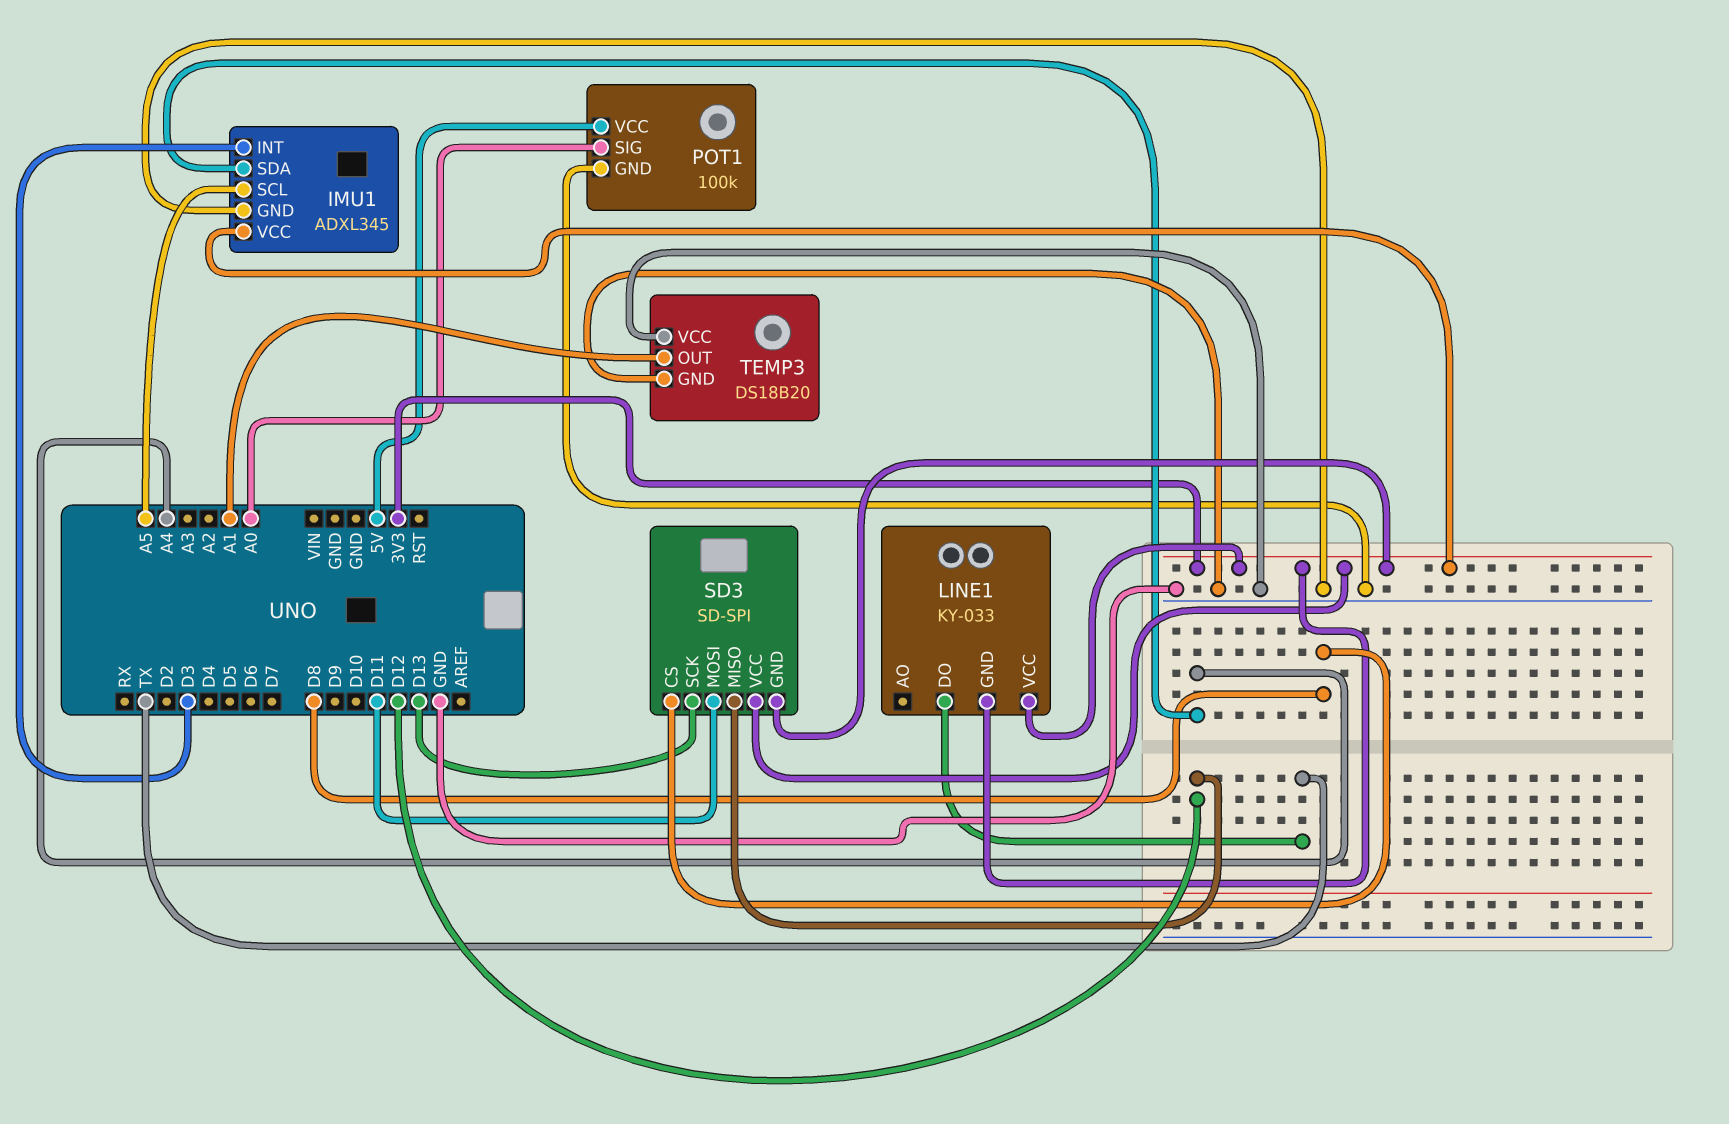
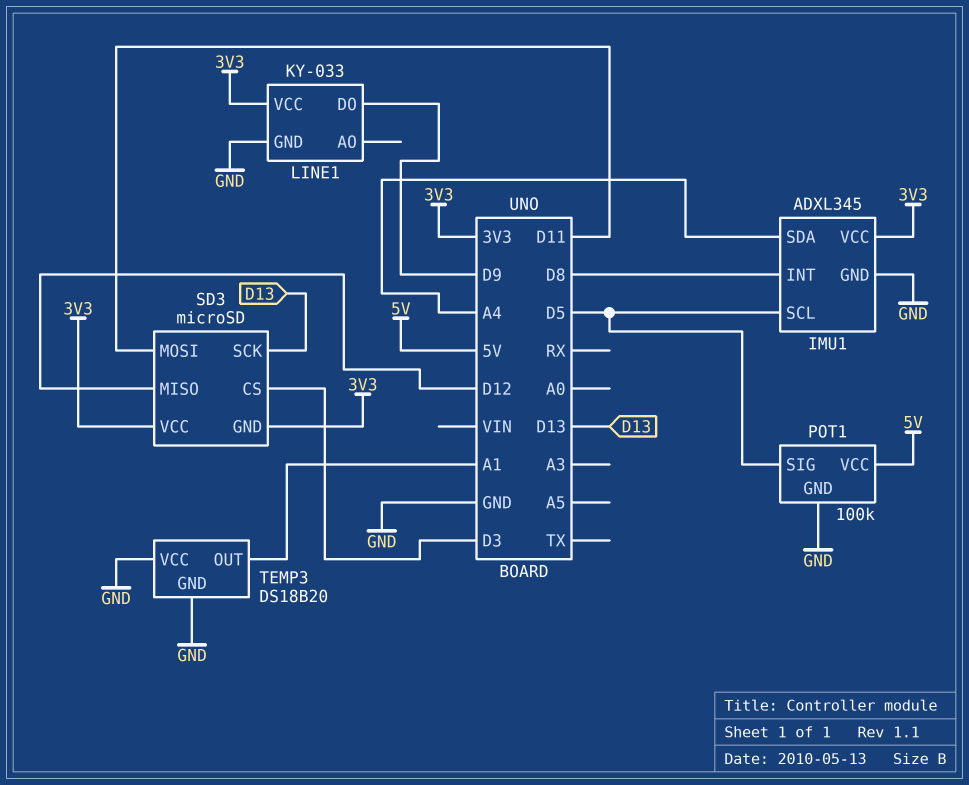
IMU1 pin INT: D3 -> D8
IMU1 pin SCL: A5 -> D5
LINE1 pin DO: TX -> D9
LINE1 pin GND: 3V3 -> GND
POT1 pin SIG: A0 -> D5
SD3: SD-SPI -> microSD
SD3 pin CS: D8 -> D3

